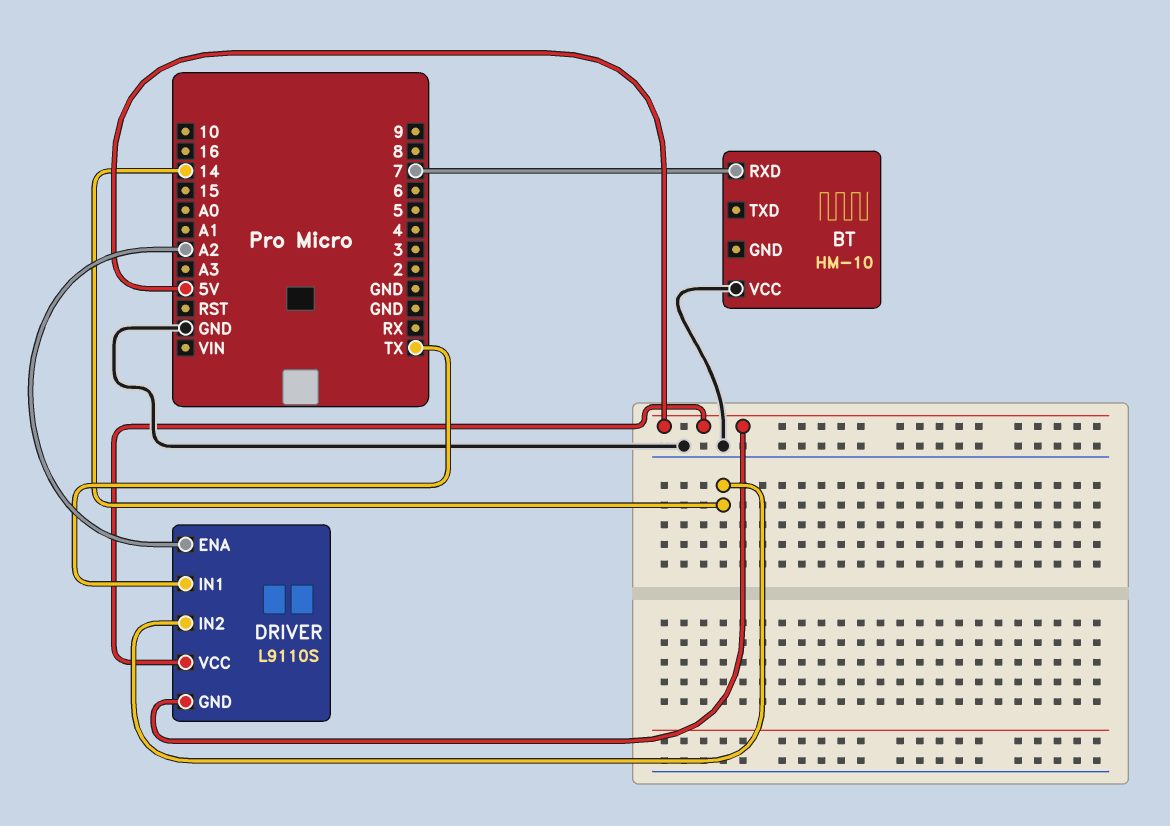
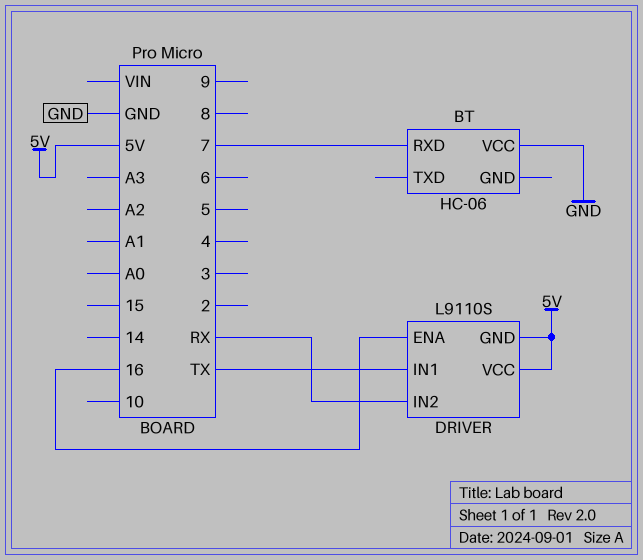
BT: HM-10 -> HC-06
DRIVER pin ENA: A2 -> 16
DRIVER pin IN2: 14 -> RX

